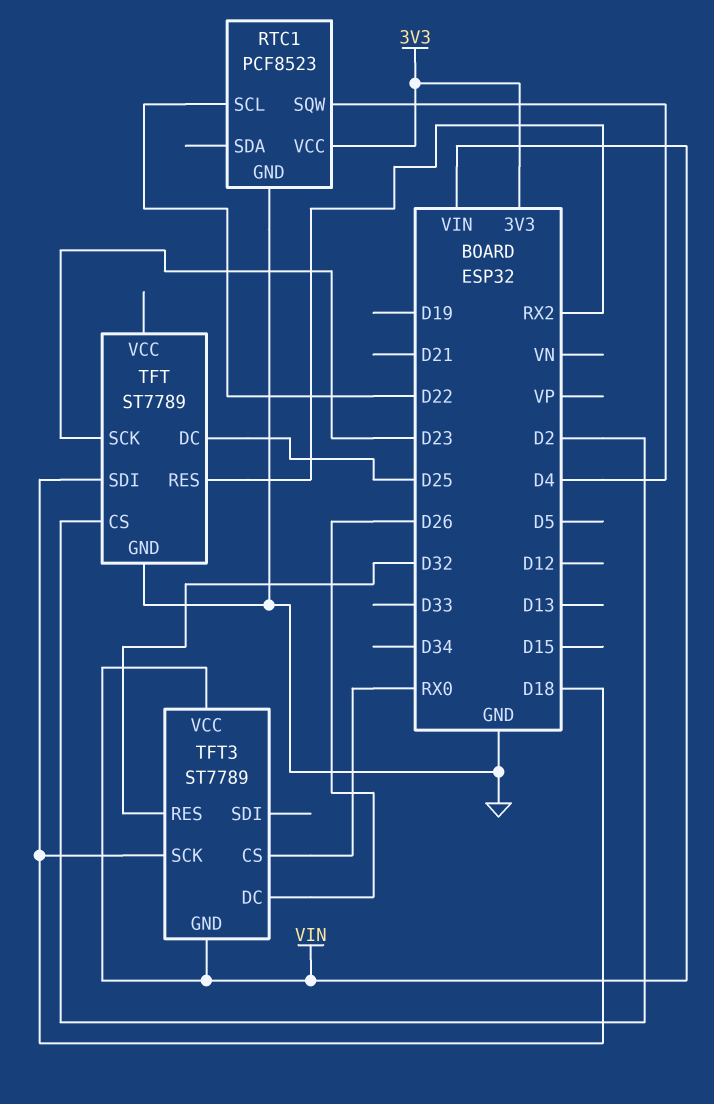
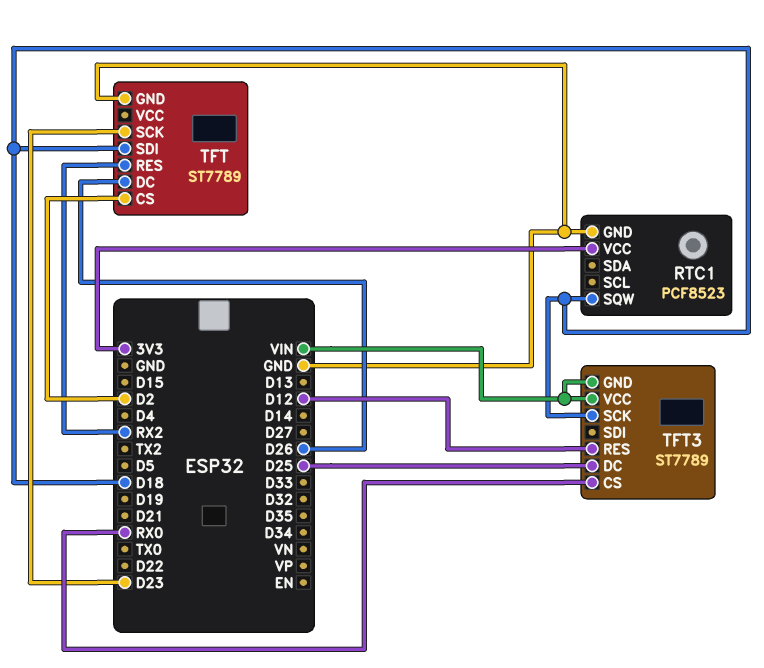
RTC1 pin SCL: D22 -> none
RTC1 pin SQW: D4 -> D18
TFT pin DC: D25 -> D26
TFT3 pin DC: D26 -> D25
TFT3 pin RES: D32 -> D12

